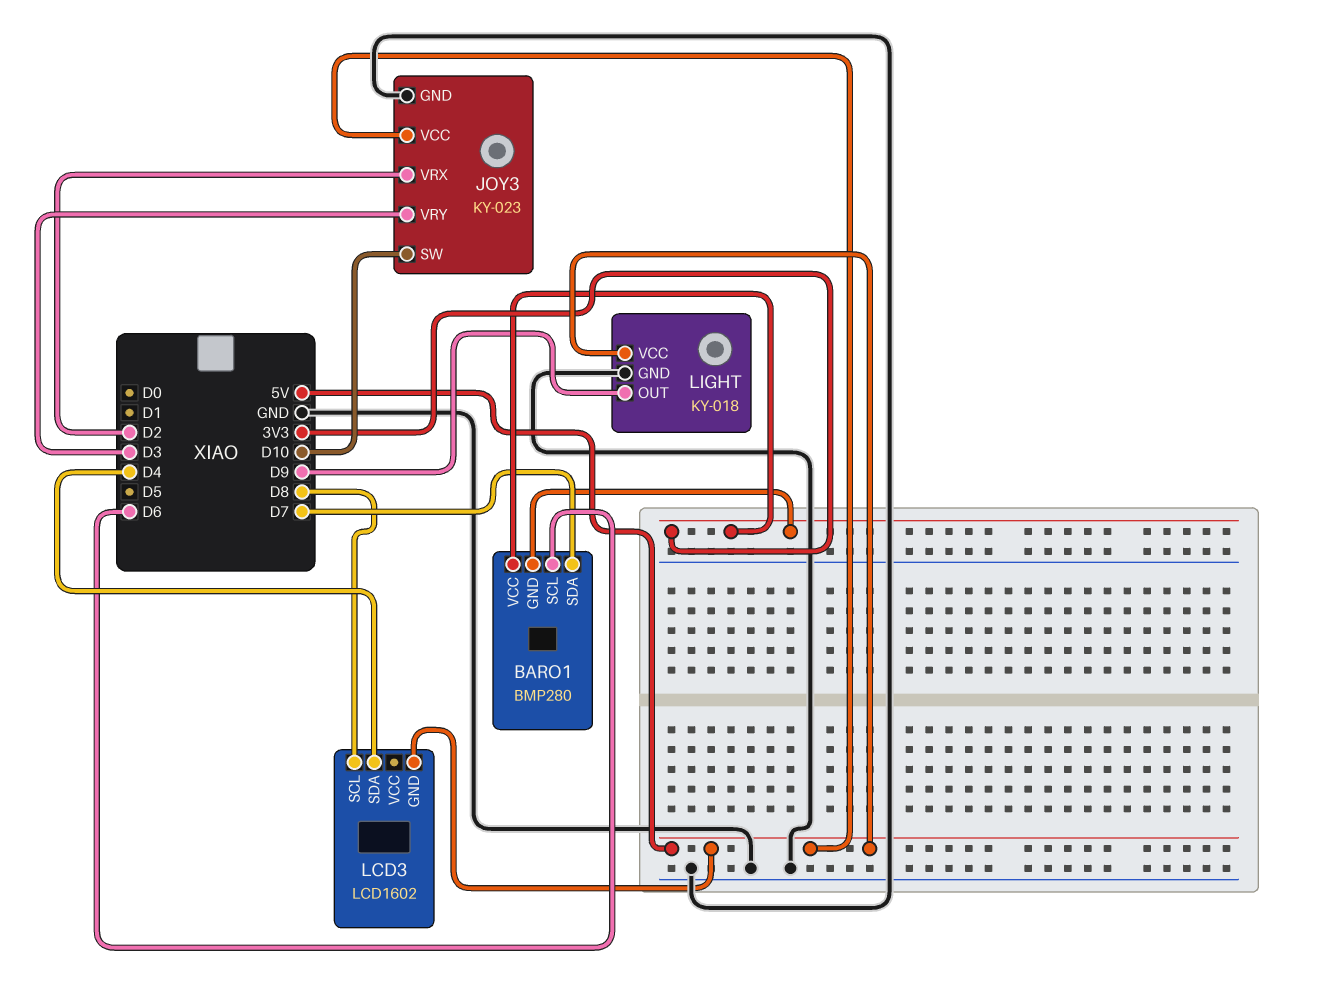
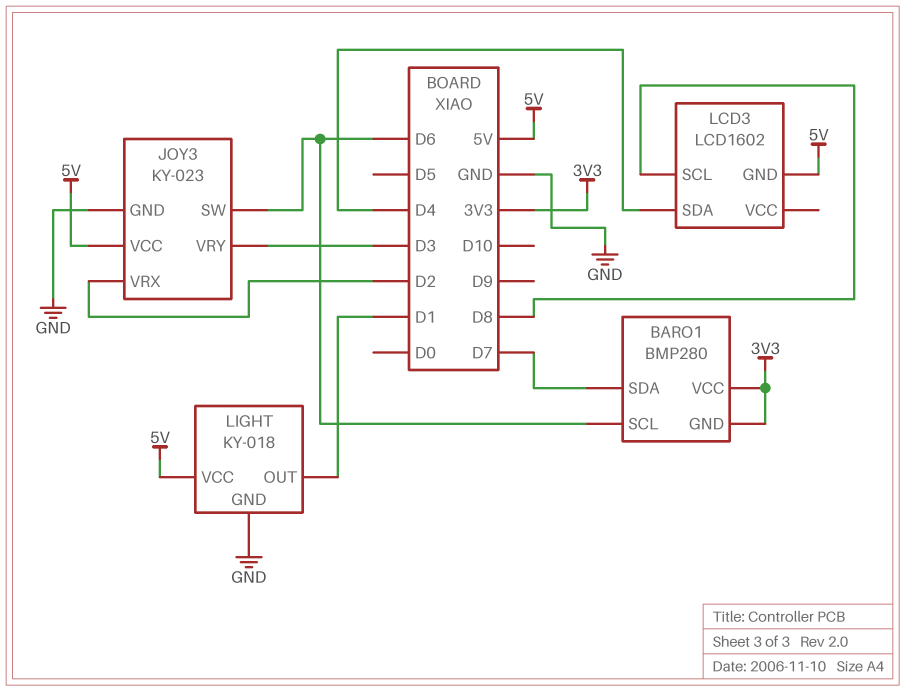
JOY3 pin SW: D10 -> D6
LIGHT pin OUT: D9 -> D1

